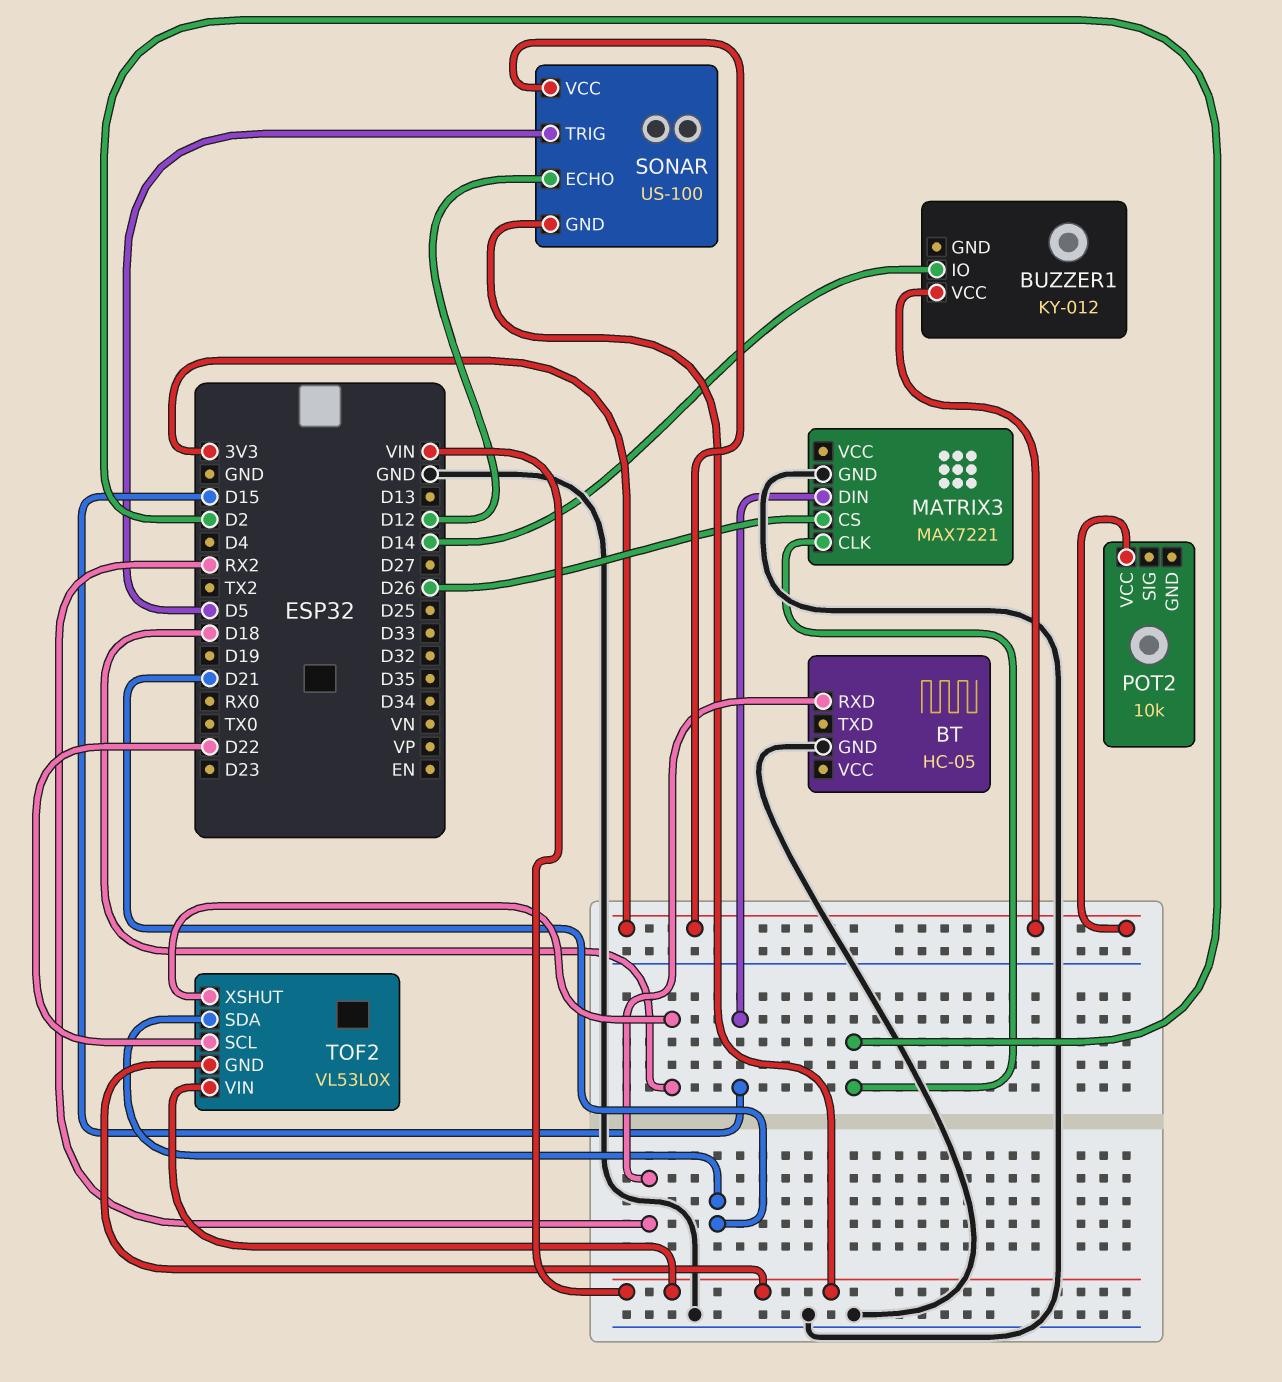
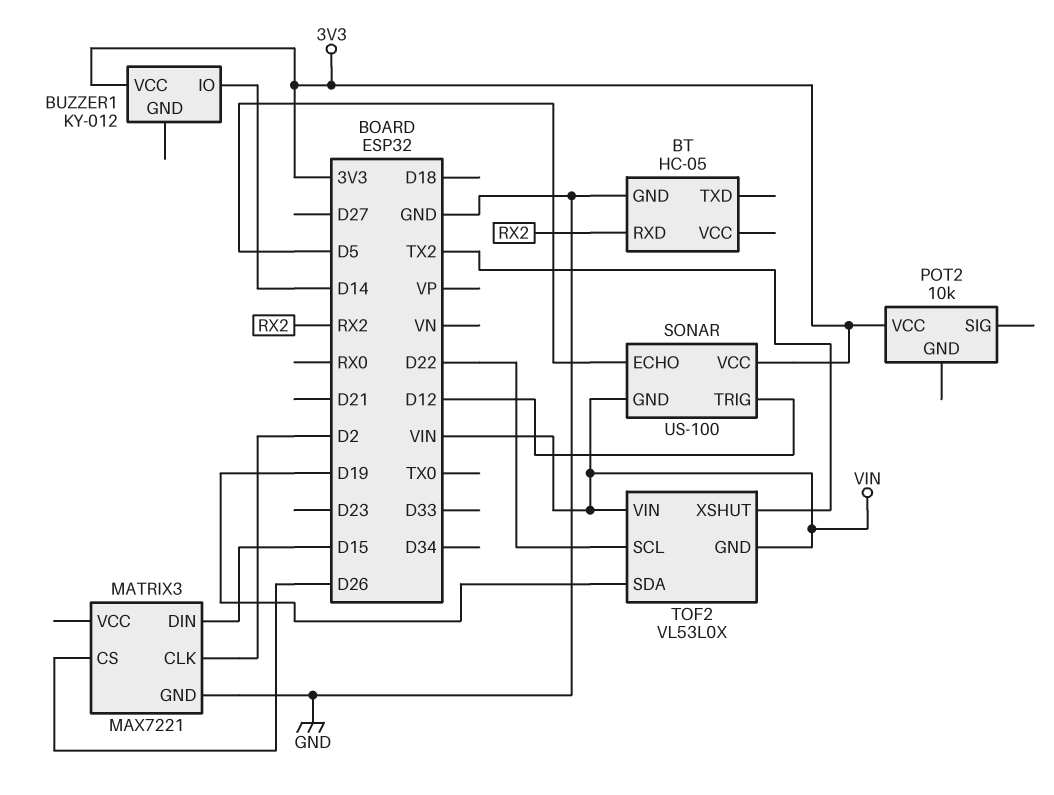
SONAR pin ECHO: D12 -> D5
SONAR pin TRIG: D5 -> D12
TOF2 pin SDA: D21 -> D19
TOF2 pin XSHUT: D18 -> TX2

